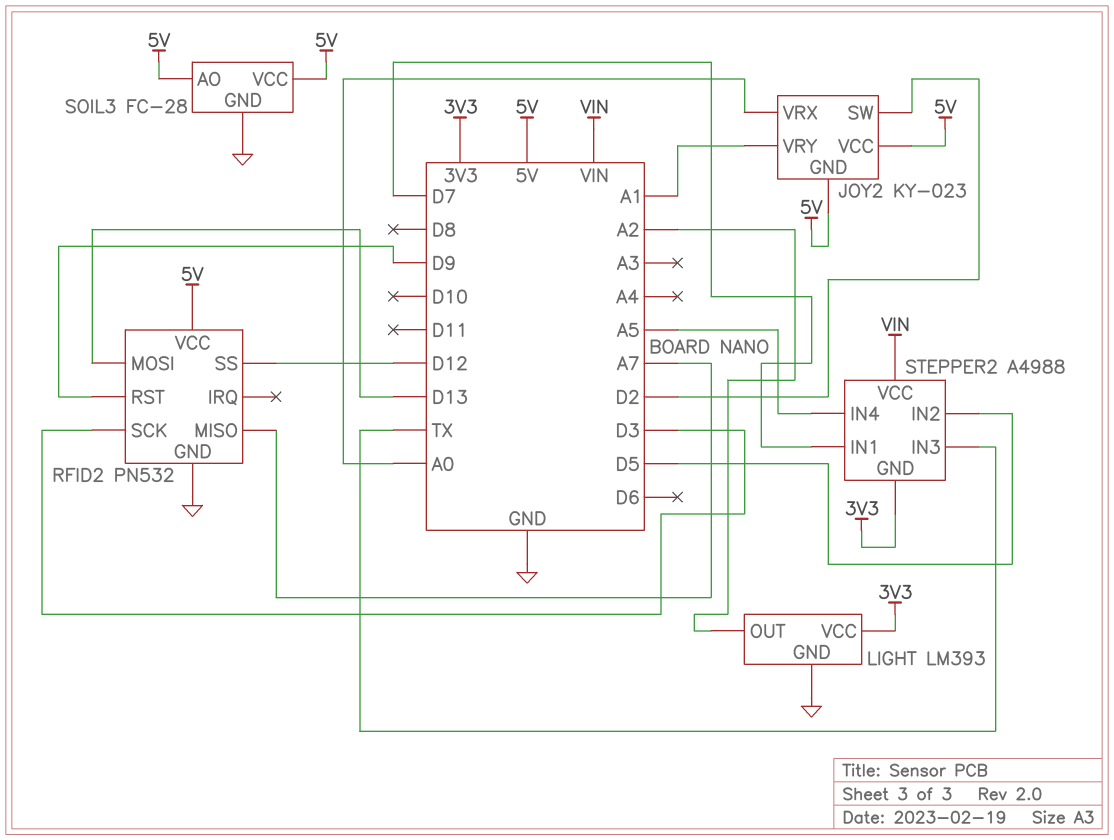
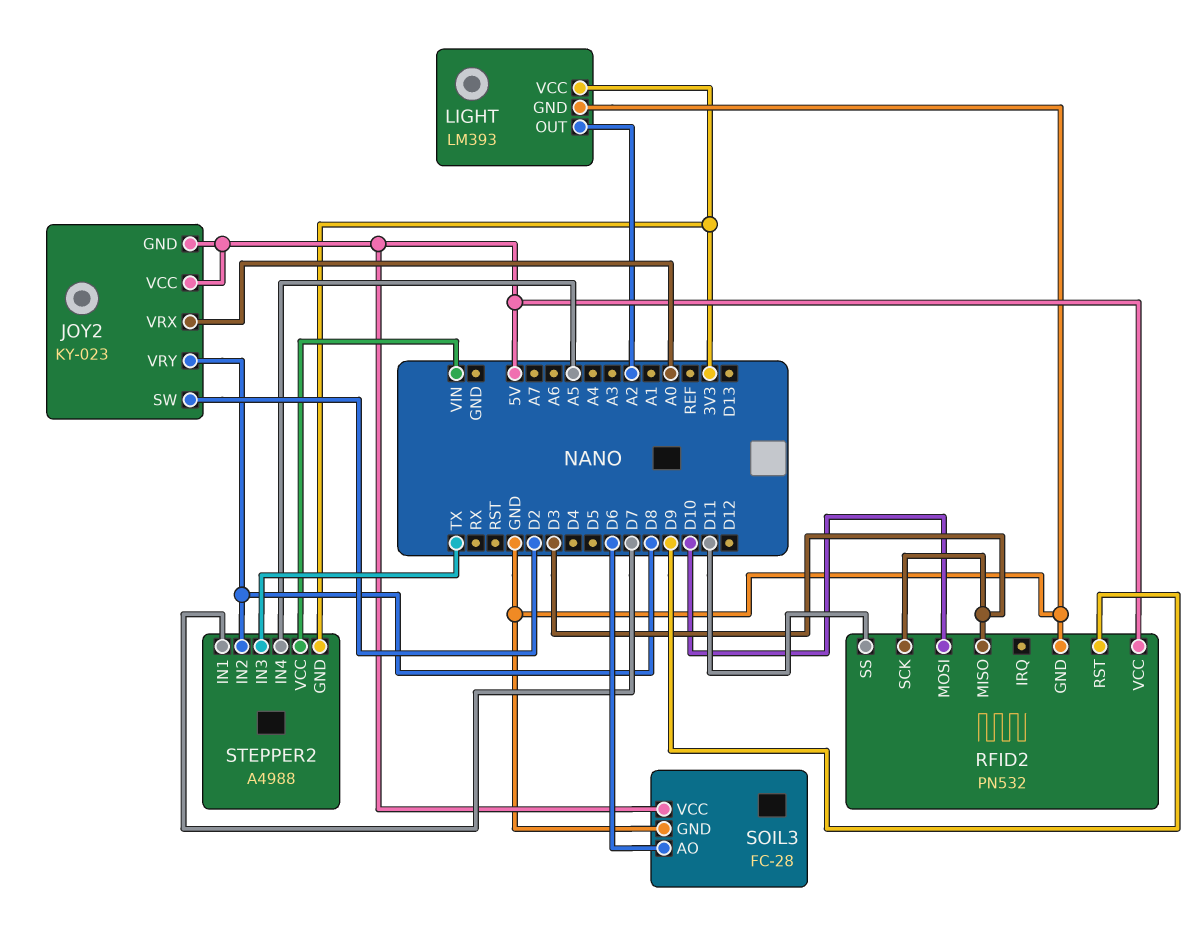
JOY2 pin VRY: A1 -> D8
RFID2 pin MISO: A7 -> D3
RFID2 pin MOSI: D13 -> D10
RFID2 pin SS: D12 -> D11
SOIL3 pin AO: 5V -> D6
STEPPER2 pin IN2: D5 -> D8

